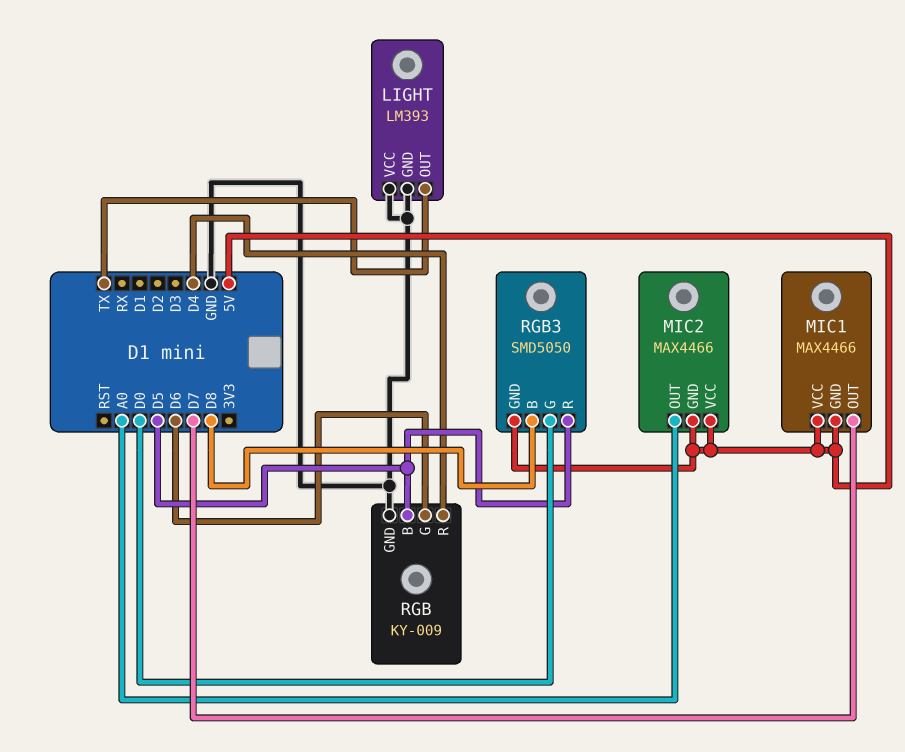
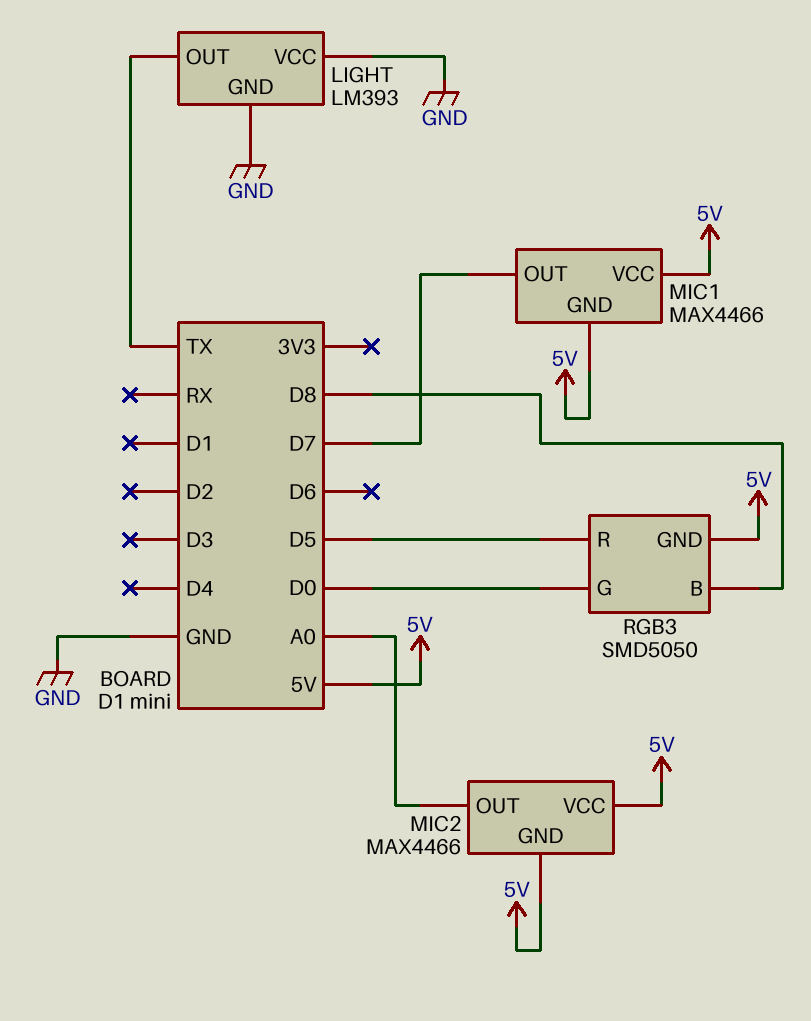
RGB: KY-009 -> none
RGB pin B: D5 -> none
RGB pin G: D6 -> none
RGB pin GND: GND -> none
RGB pin R: D4 -> none

